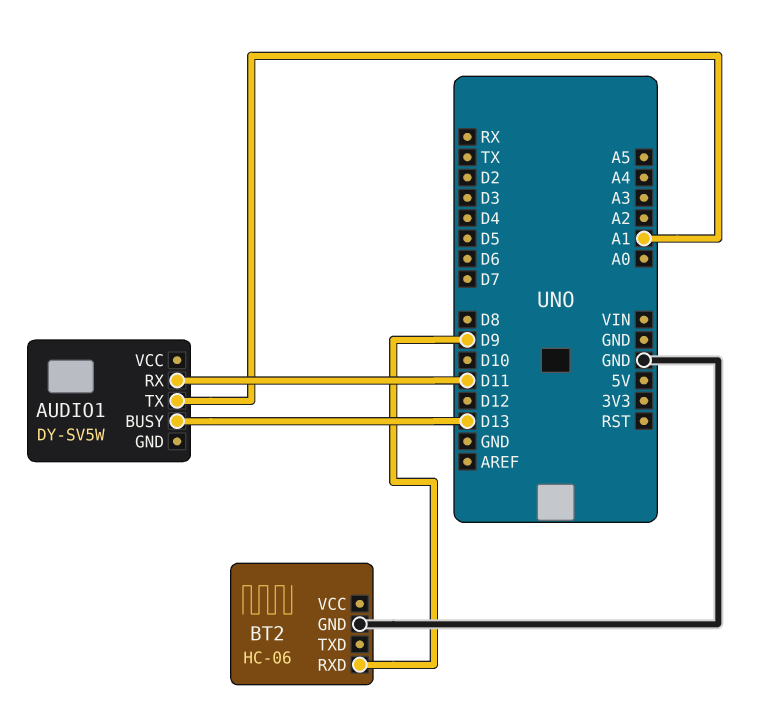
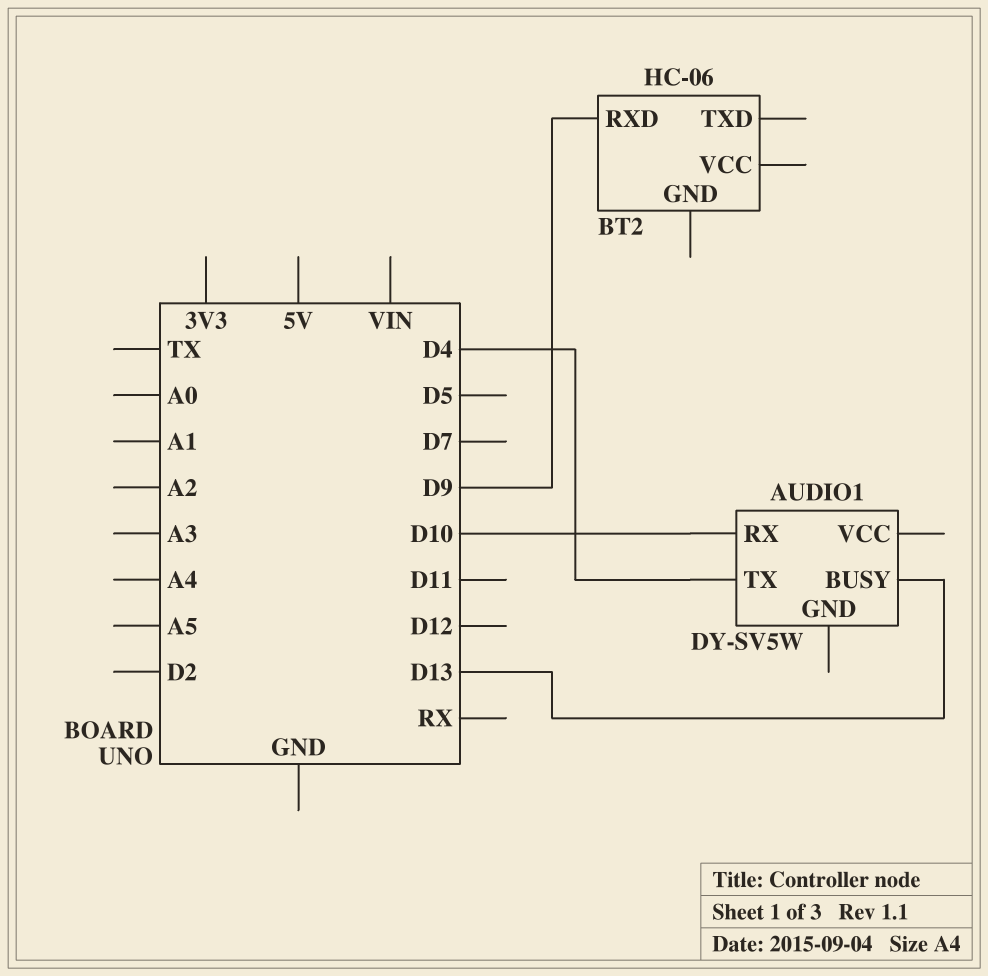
AUDIO1 pin RX: D11 -> D10
AUDIO1 pin TX: A1 -> D4
BT2 pin GND: GND -> none

